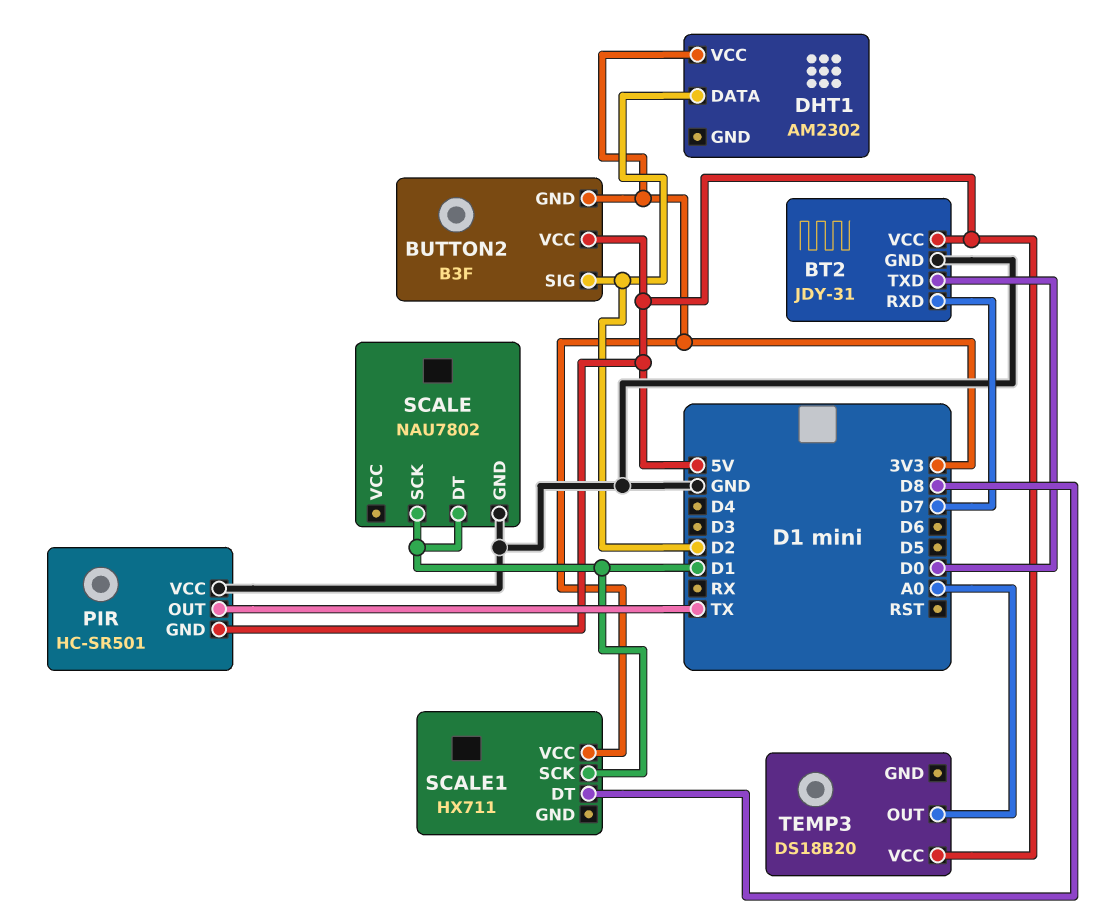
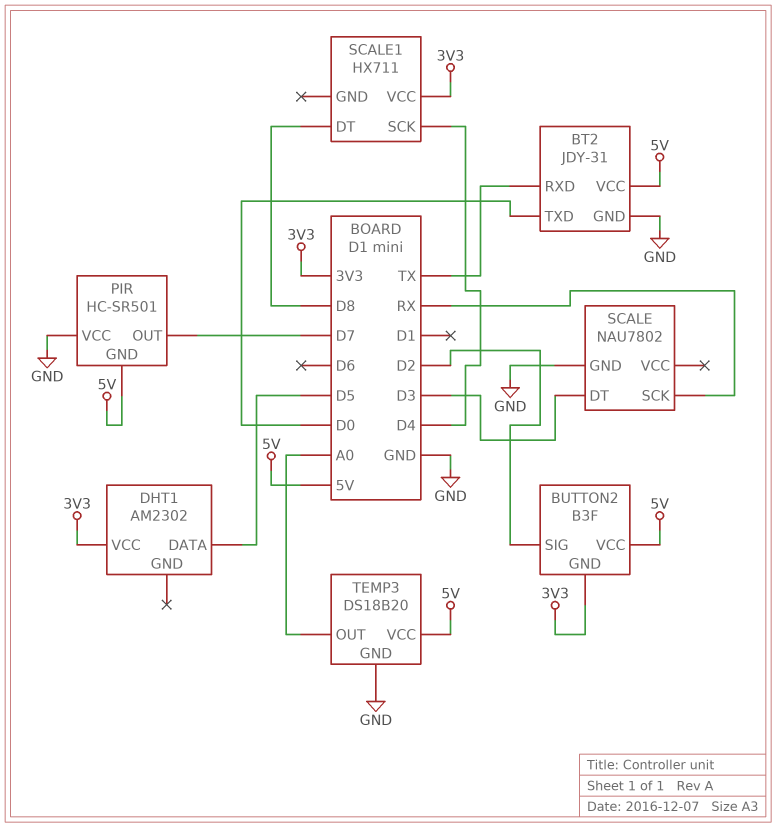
BT2 pin RXD: D7 -> TX
DHT1 pin DATA: D2 -> D5
PIR pin OUT: TX -> D7
SCALE pin DT: D1 -> D3
SCALE pin SCK: D1 -> RX
SCALE1 pin SCK: D1 -> D4
TEMP3 pin GND: none -> GND

